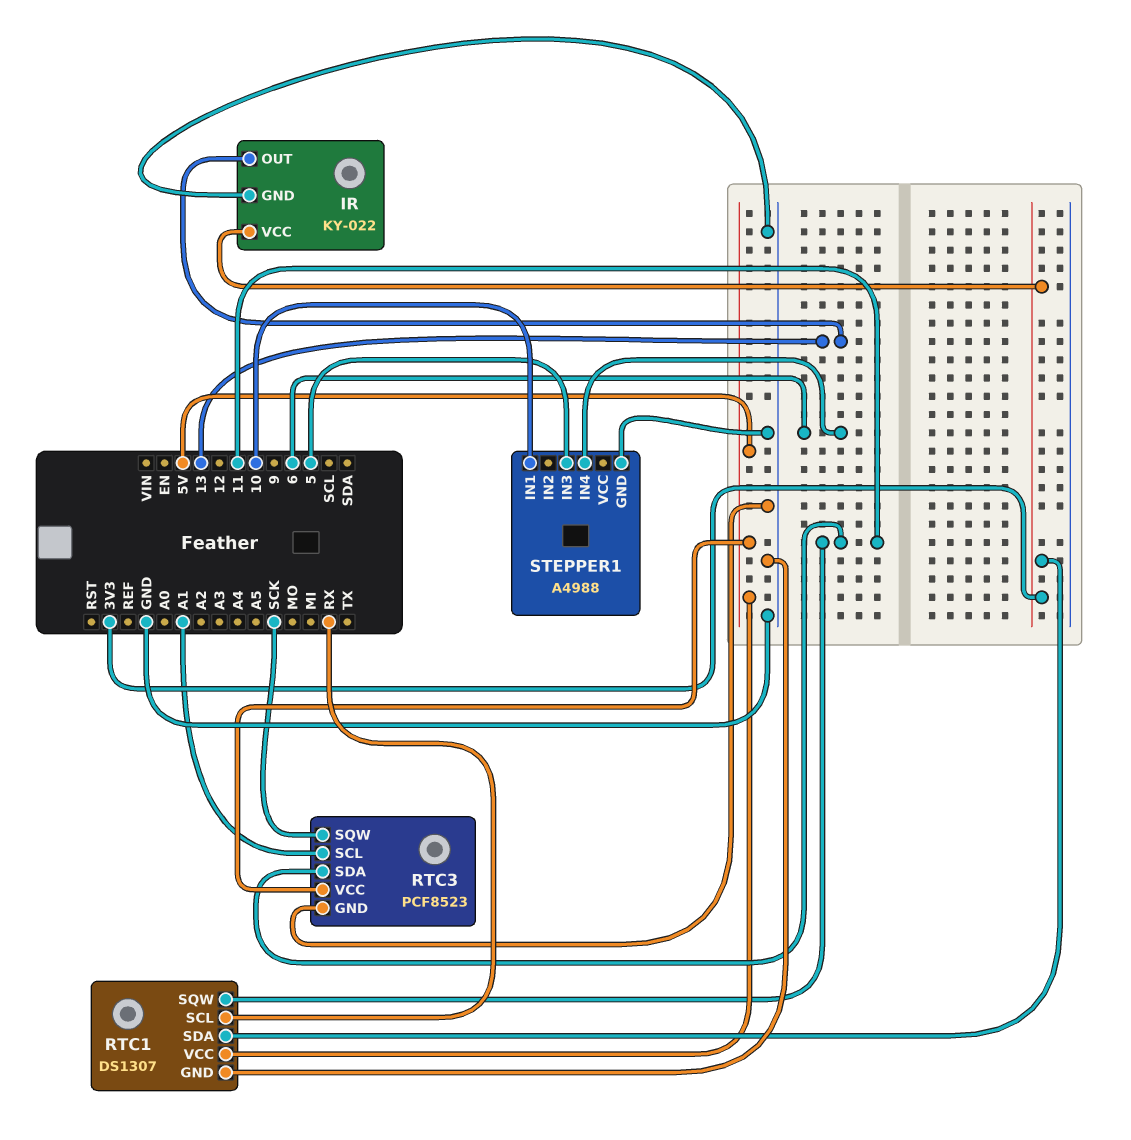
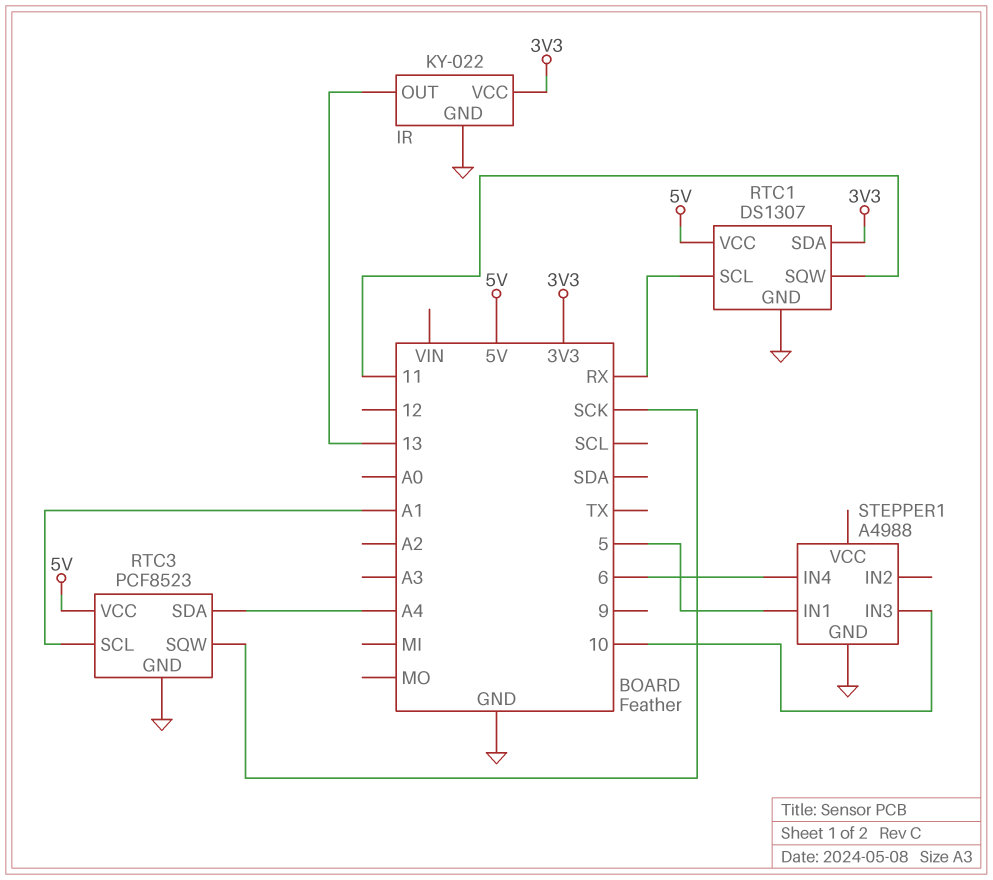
RTC3 pin SDA: 11 -> A4
STEPPER1 pin IN1: 10 -> 5
STEPPER1 pin IN3: 5 -> 10

